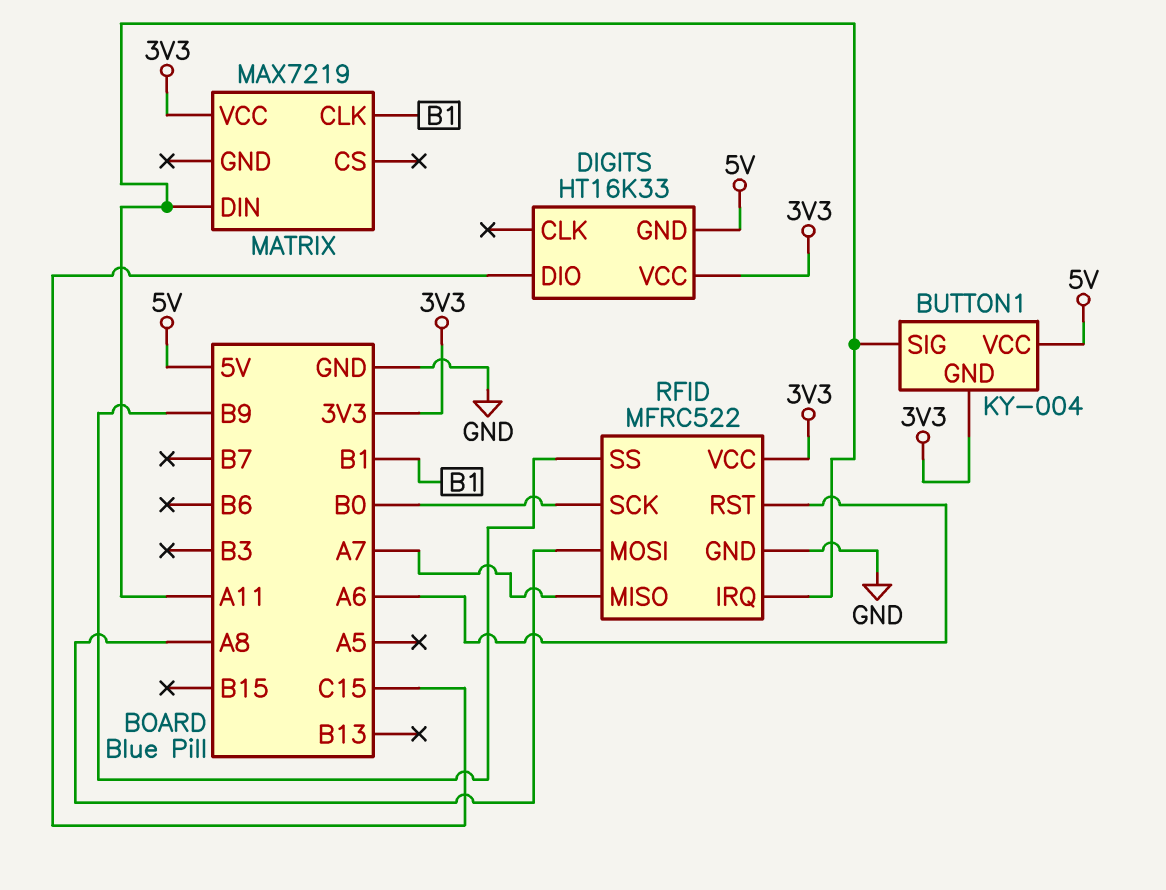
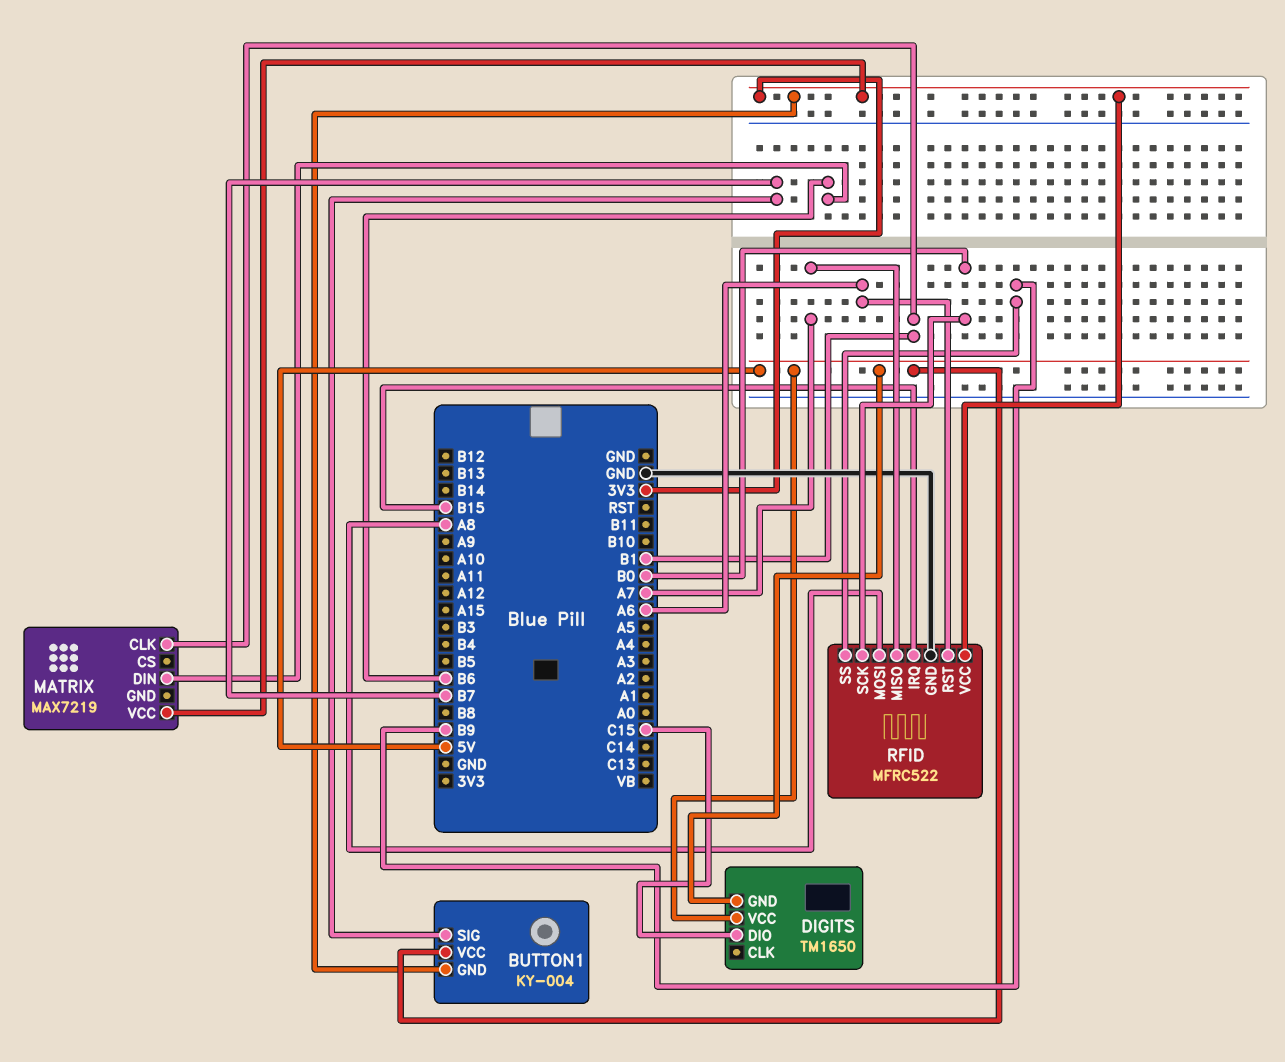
BUTTON1 pin SIG: A11 -> B7
DIGITS: HT16K33 -> TM1650
DIGITS pin VCC: 3V3 -> 5V
MATRIX pin DIN: A11 -> B6
RFID pin IRQ: A11 -> B15

